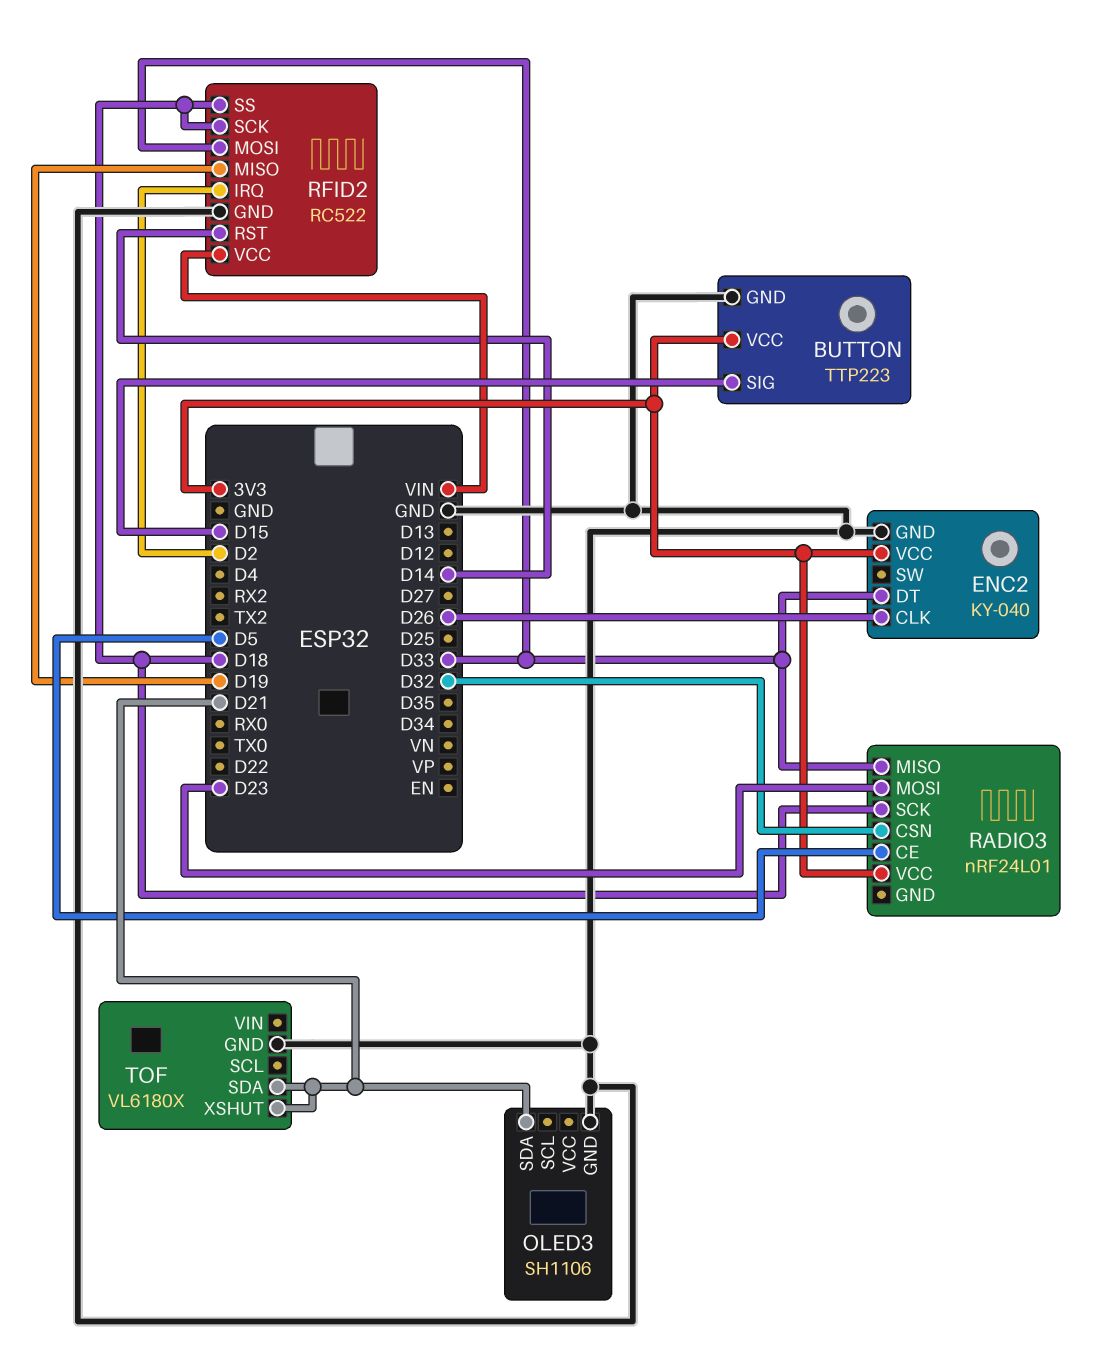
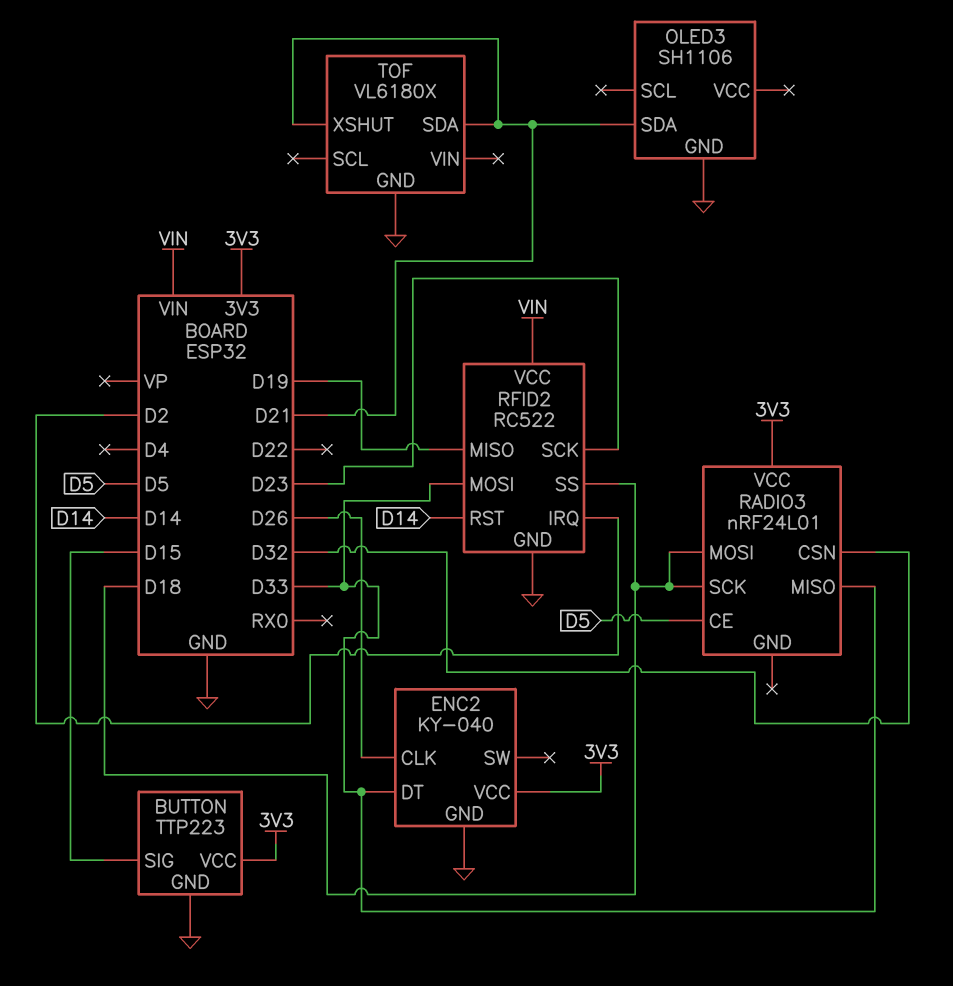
RADIO3 pin MOSI: D23 -> D18
RFID2 pin SCK: D18 -> D23

